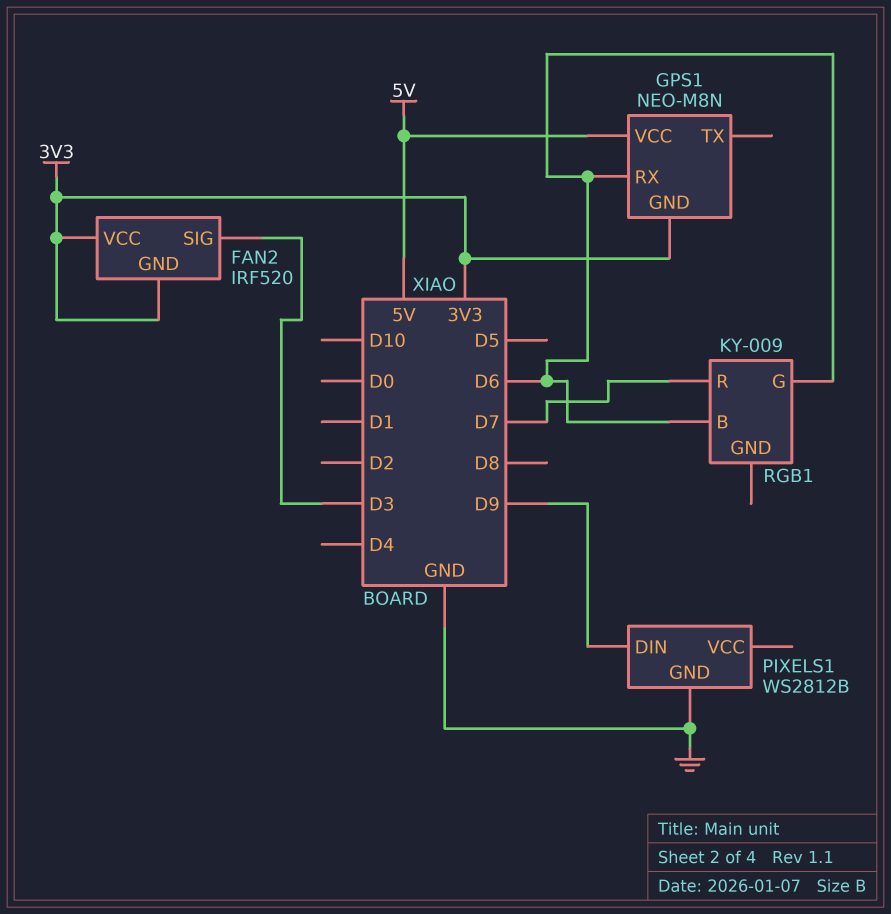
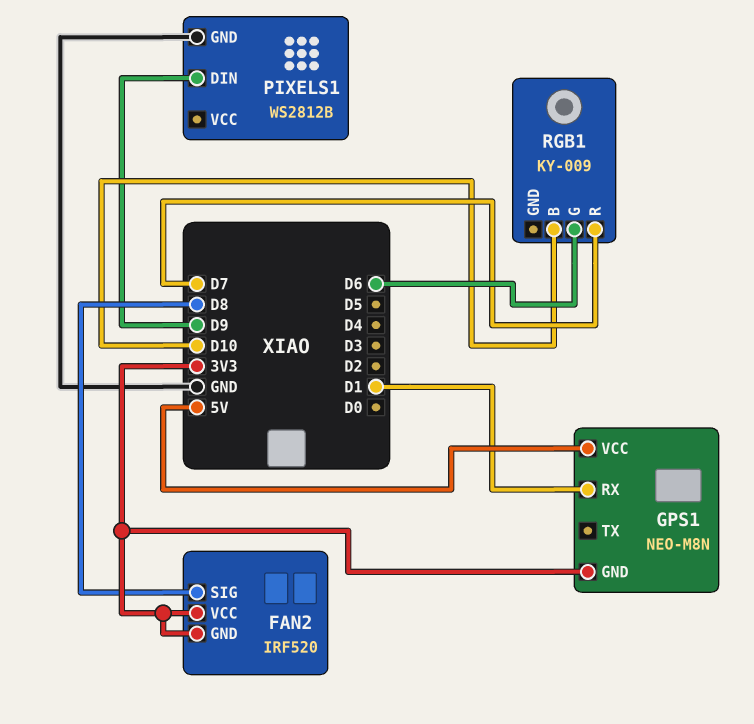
FAN2 pin SIG: D3 -> D8
GPS1 pin RX: D6 -> D1
RGB1 pin B: D6 -> D10

